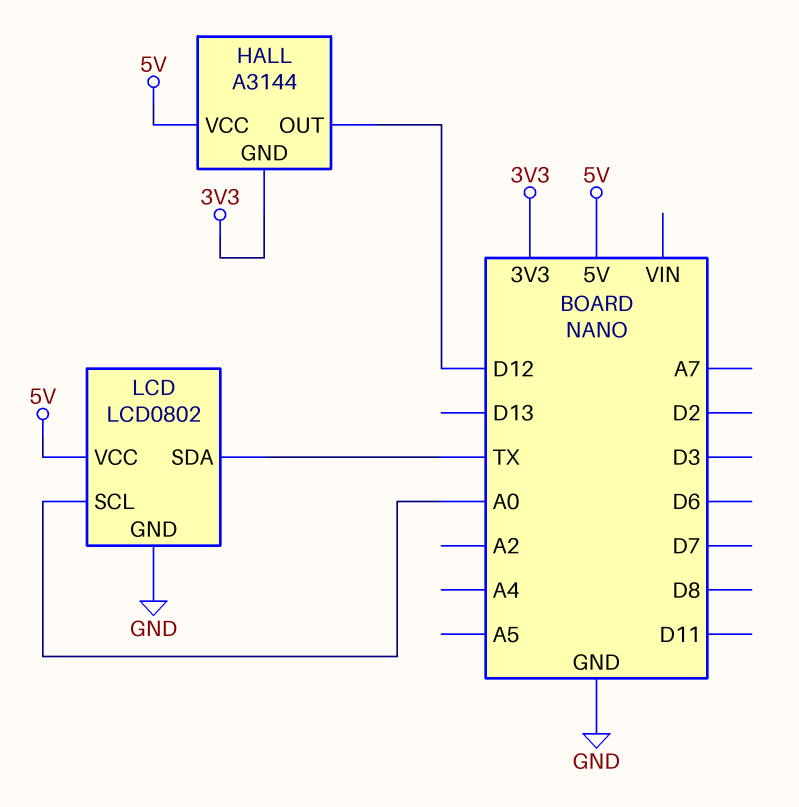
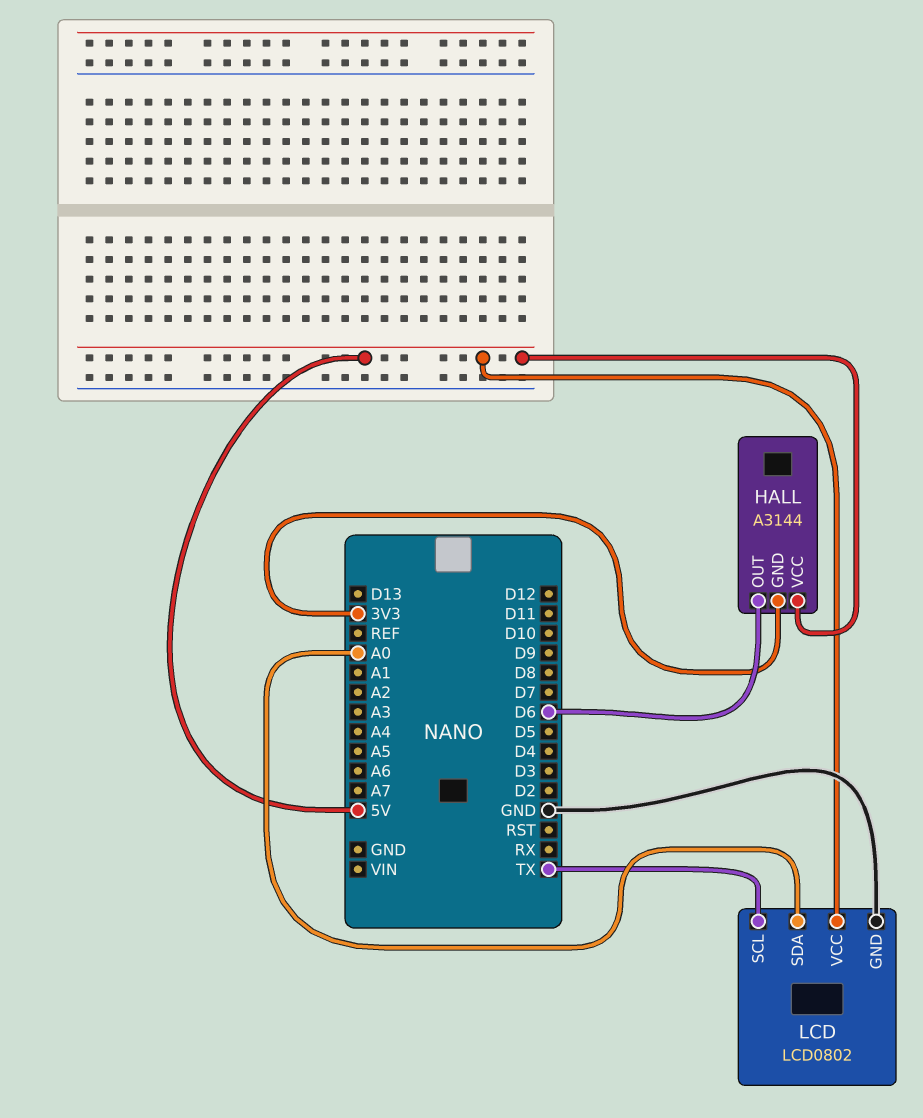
HALL pin OUT: D12 -> D6
LCD pin SCL: A0 -> TX
LCD pin SDA: TX -> A0

